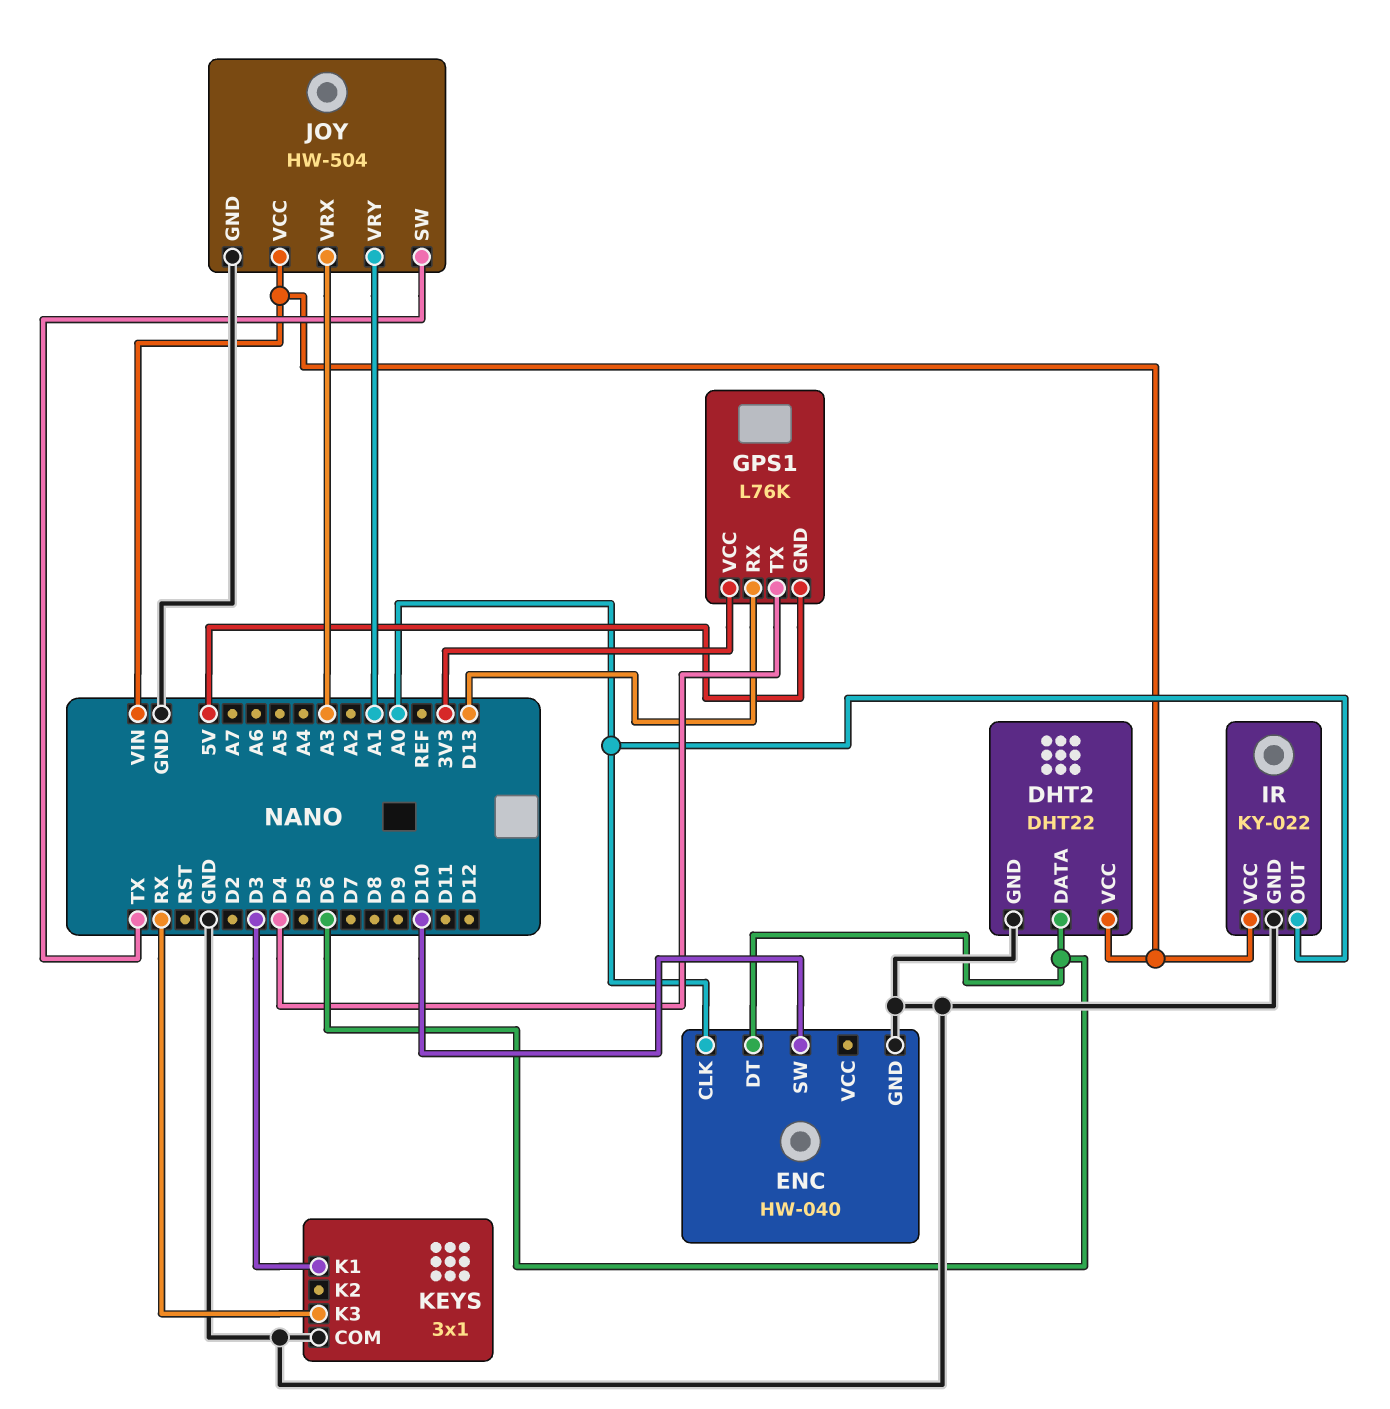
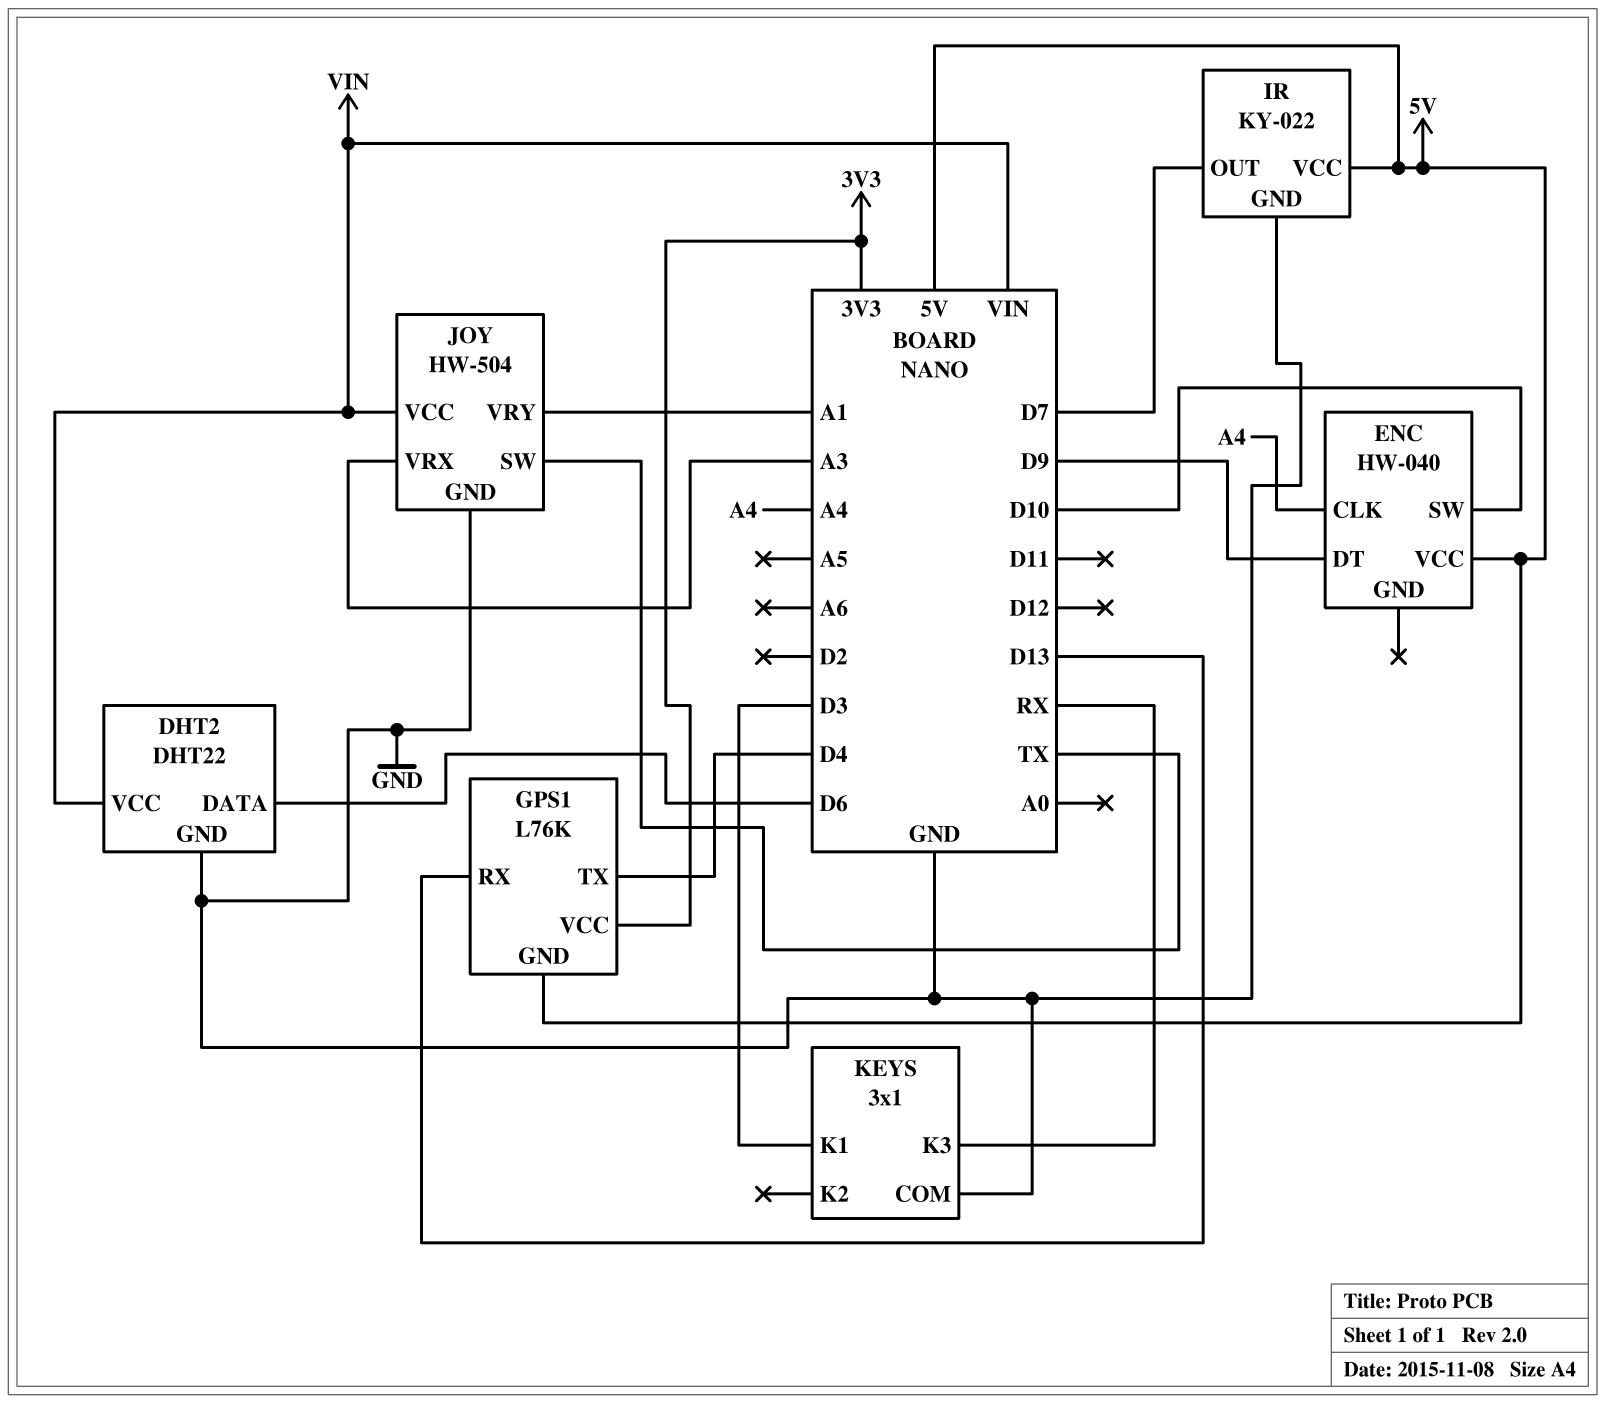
ENC pin CLK: A0 -> A4
ENC pin DT: D6 -> D9
ENC pin GND: GND -> none
ENC pin VCC: none -> 5V
IR pin OUT: A0 -> D7
IR pin VCC: VIN -> 5V

